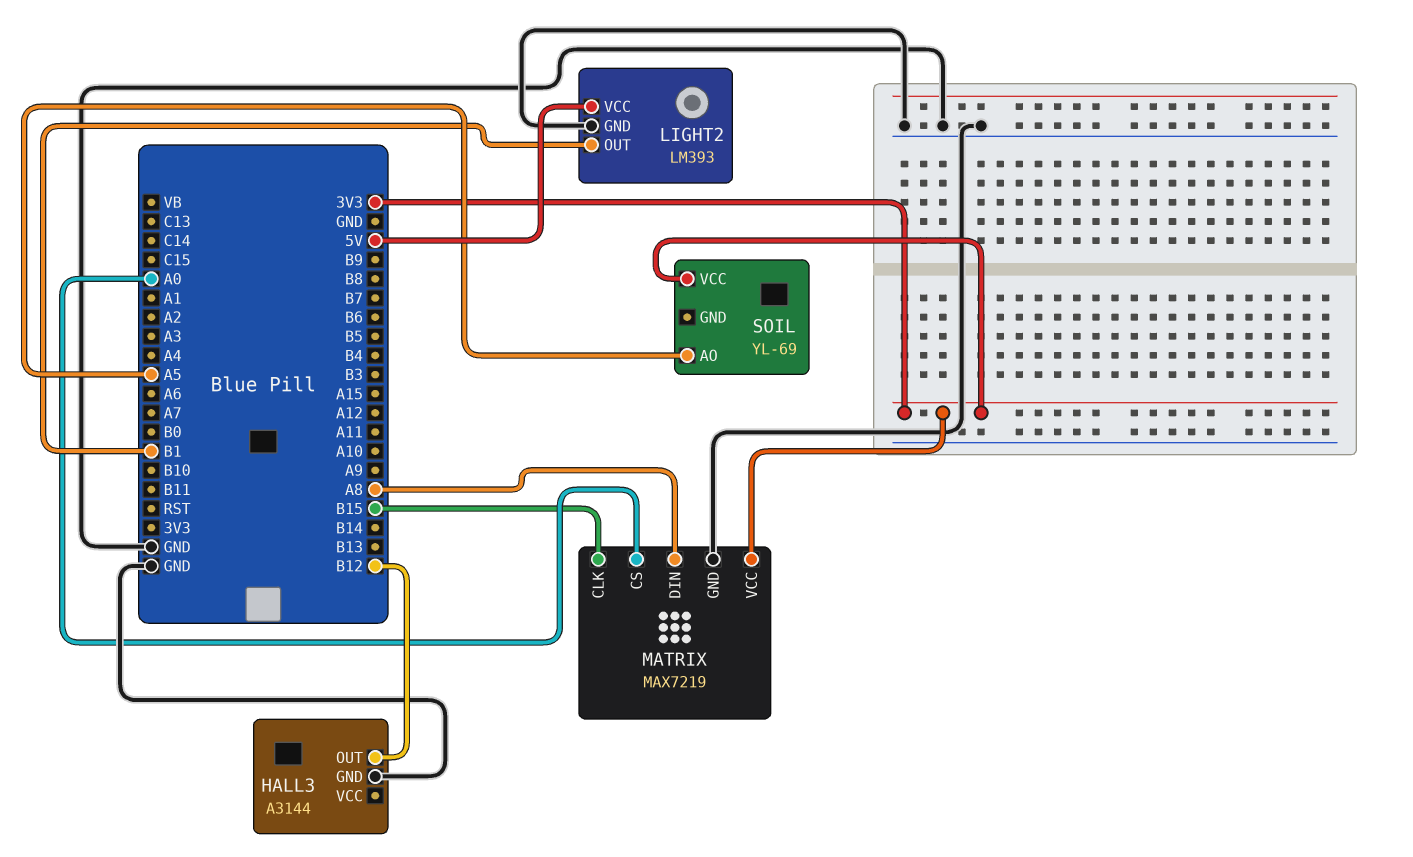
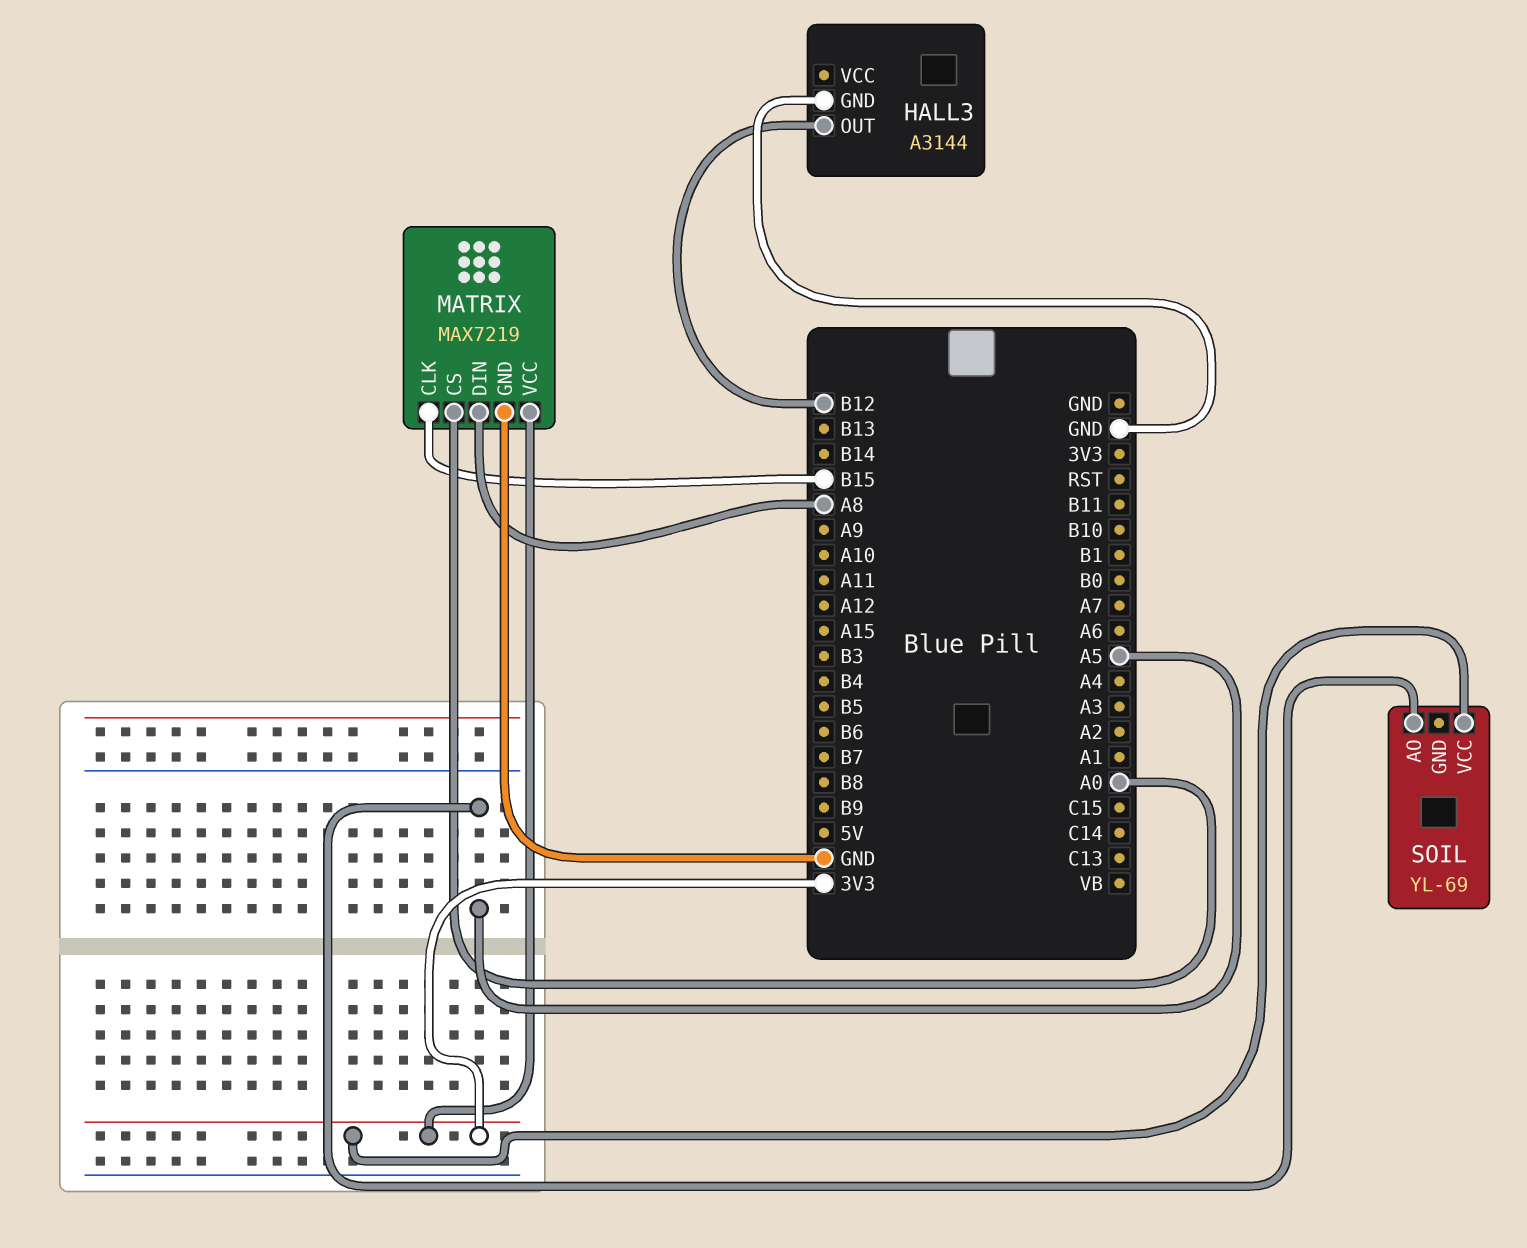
LIGHT2: LM393 -> none
LIGHT2 pin GND: GND -> none
LIGHT2 pin OUT: B1 -> none
LIGHT2 pin VCC: 5V -> none

